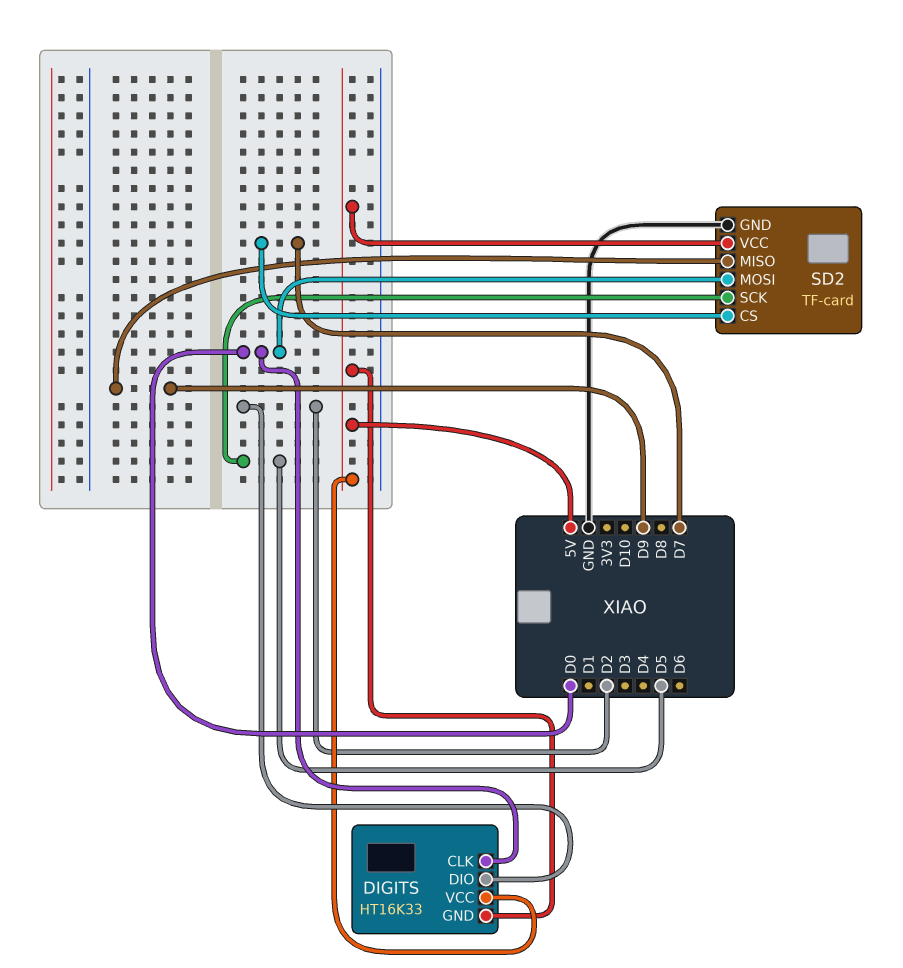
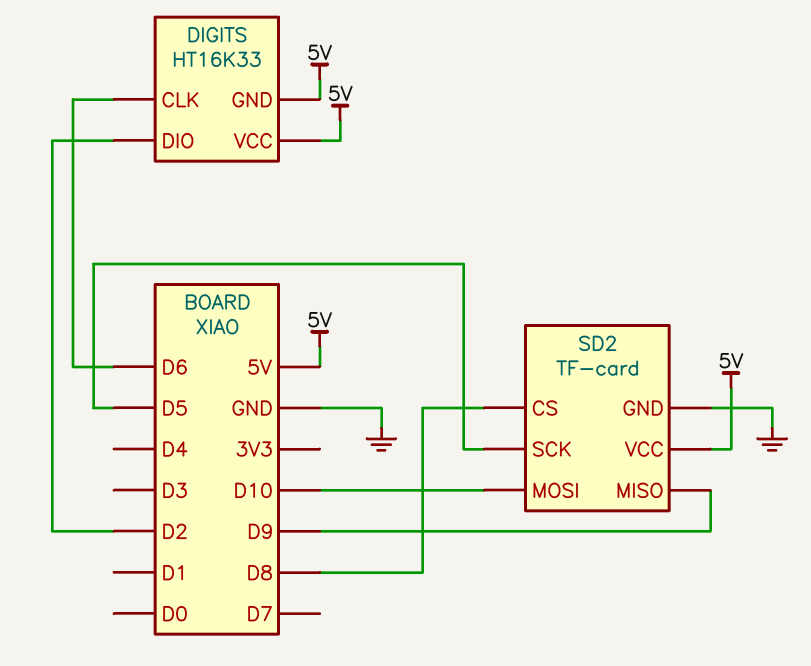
DIGITS pin CLK: D0 -> D6
SD2 pin CS: D7 -> D8
SD2 pin MOSI: D0 -> D10

